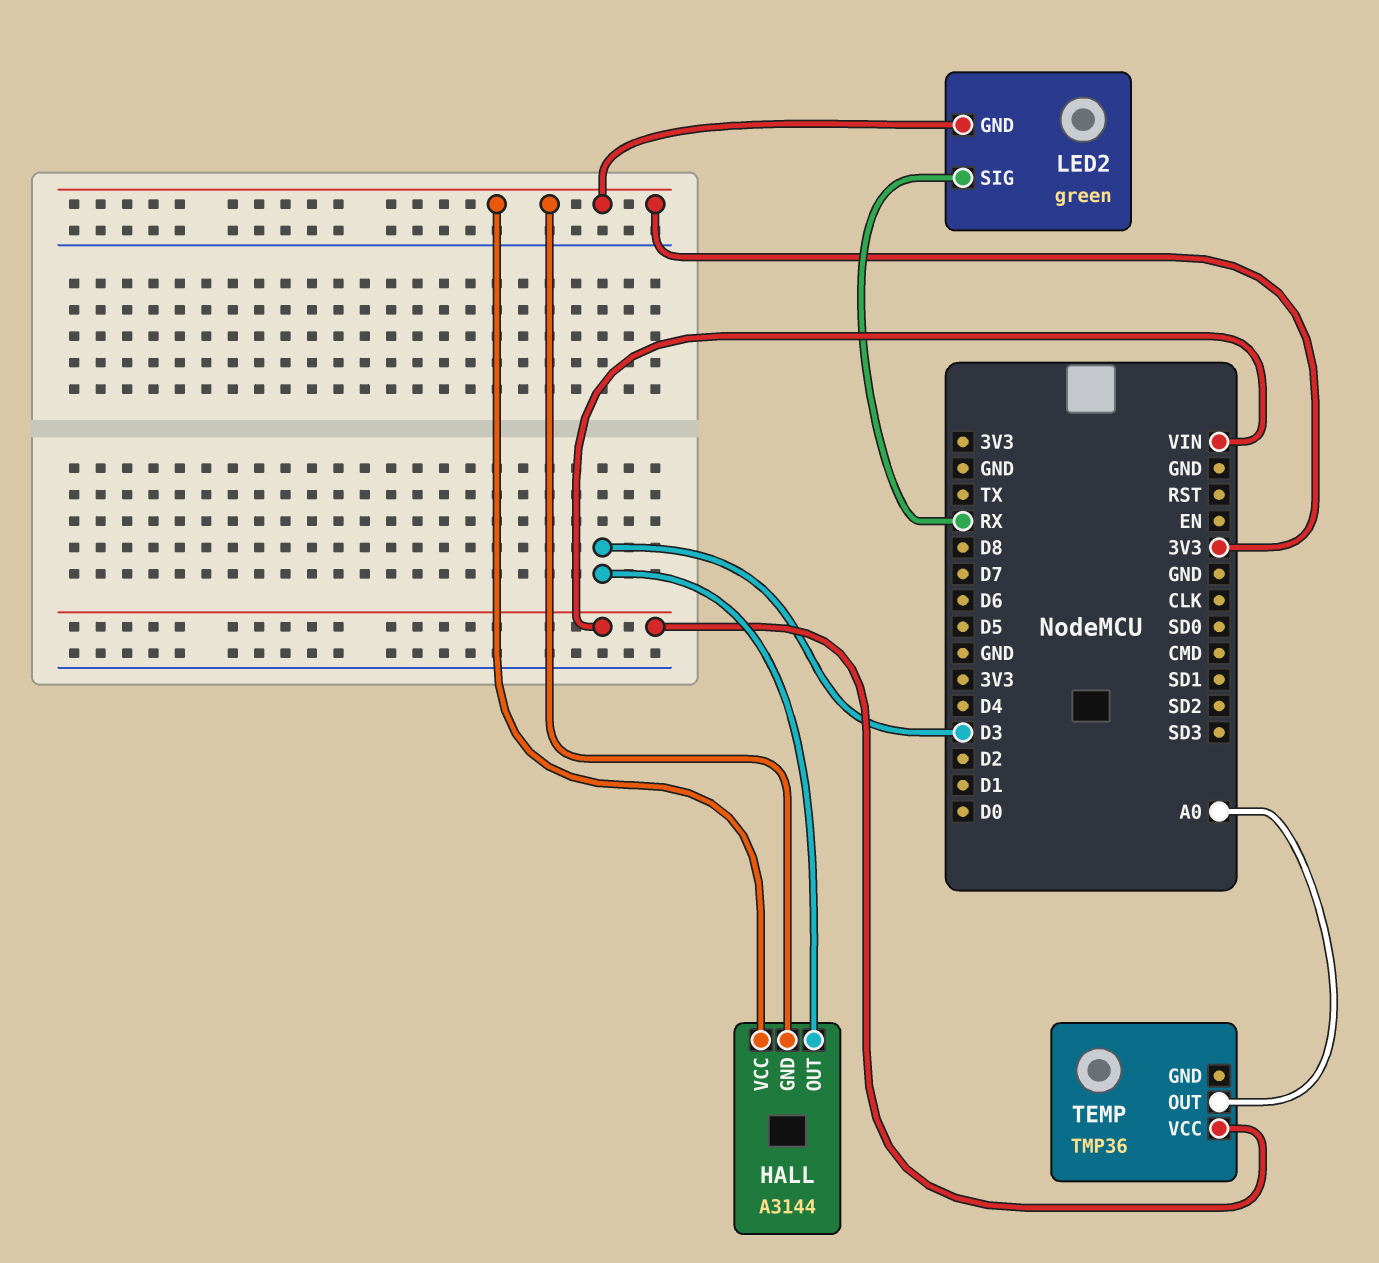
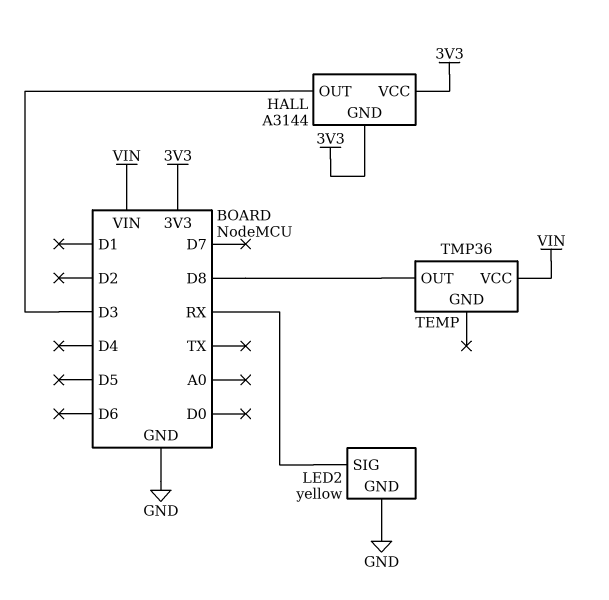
LED2: green -> yellow
LED2 pin GND: 3V3 -> GND
TEMP pin OUT: A0 -> D8

